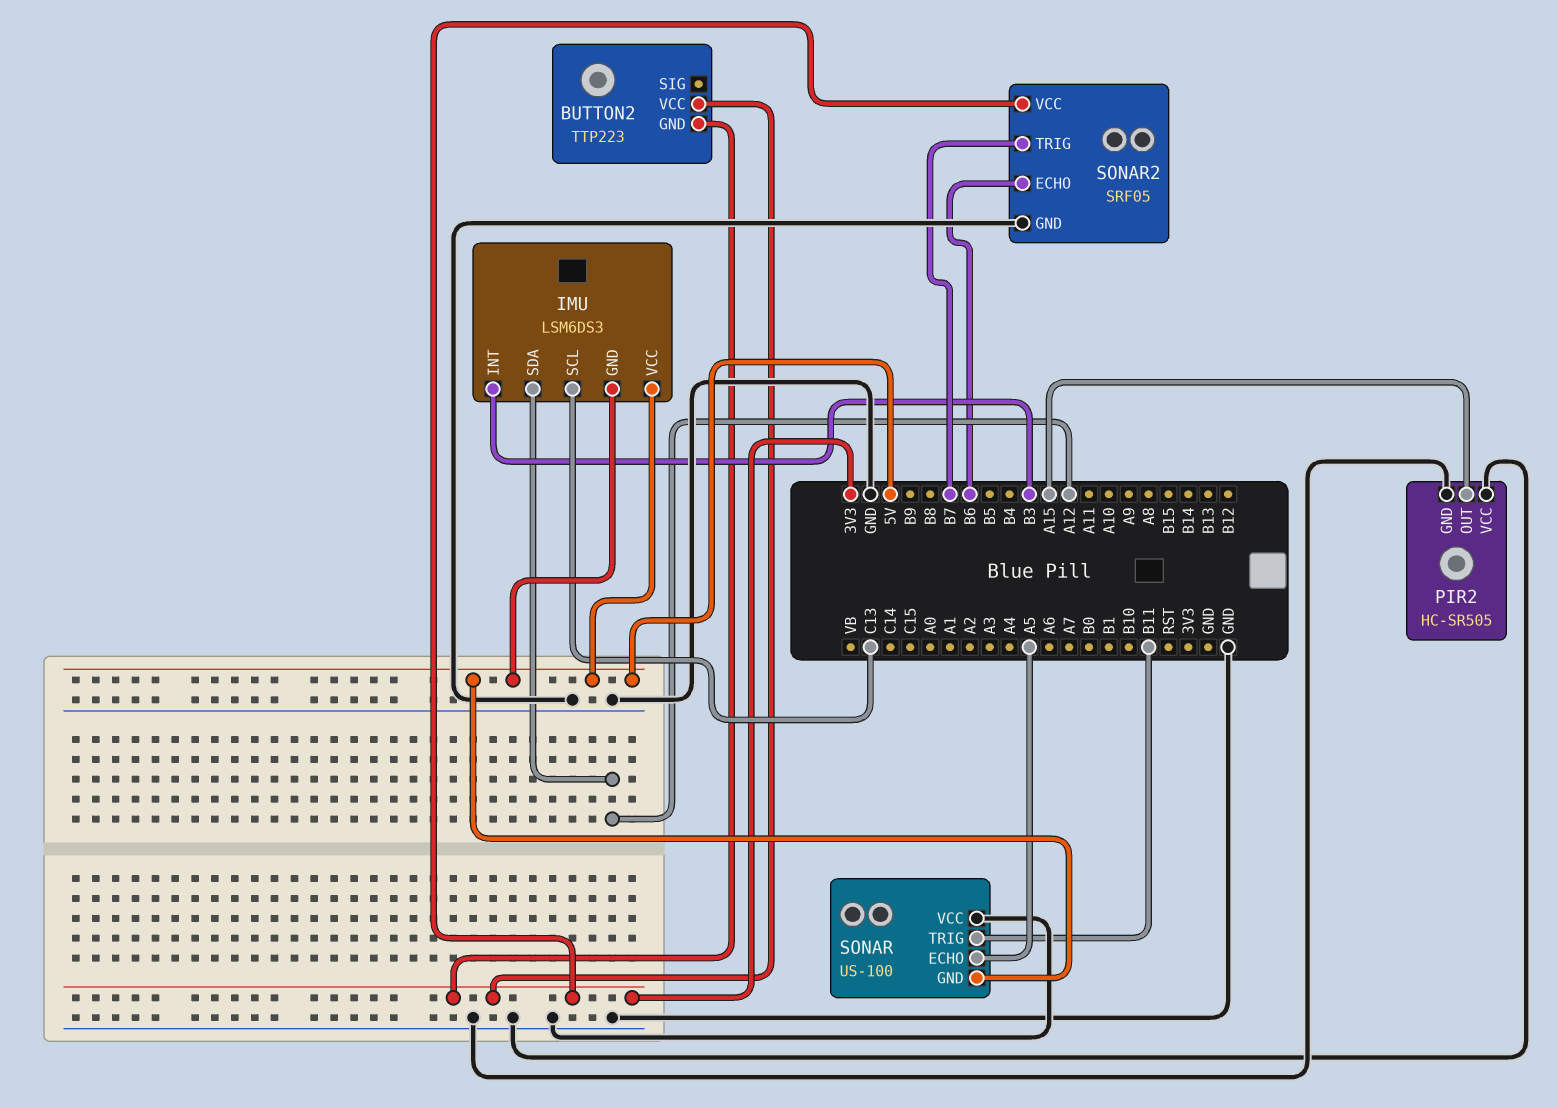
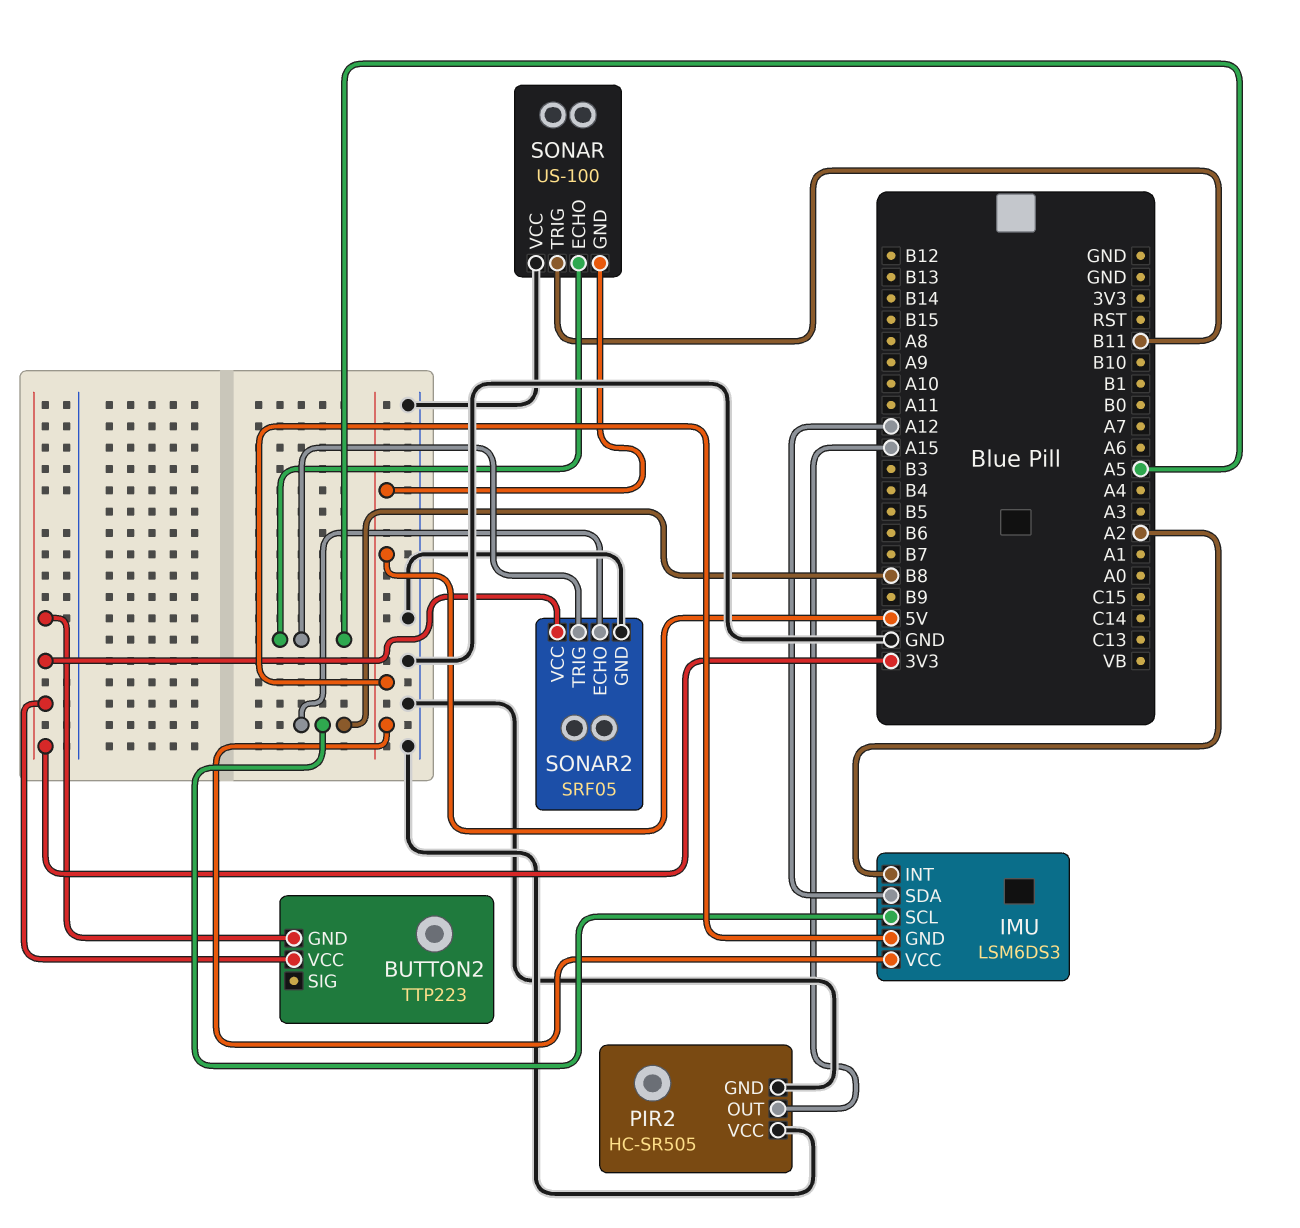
IMU pin INT: B3 -> A2
IMU pin SCL: C13 -> B8
SONAR2 pin ECHO: B6 -> B8
SONAR2 pin TRIG: B7 -> A5

